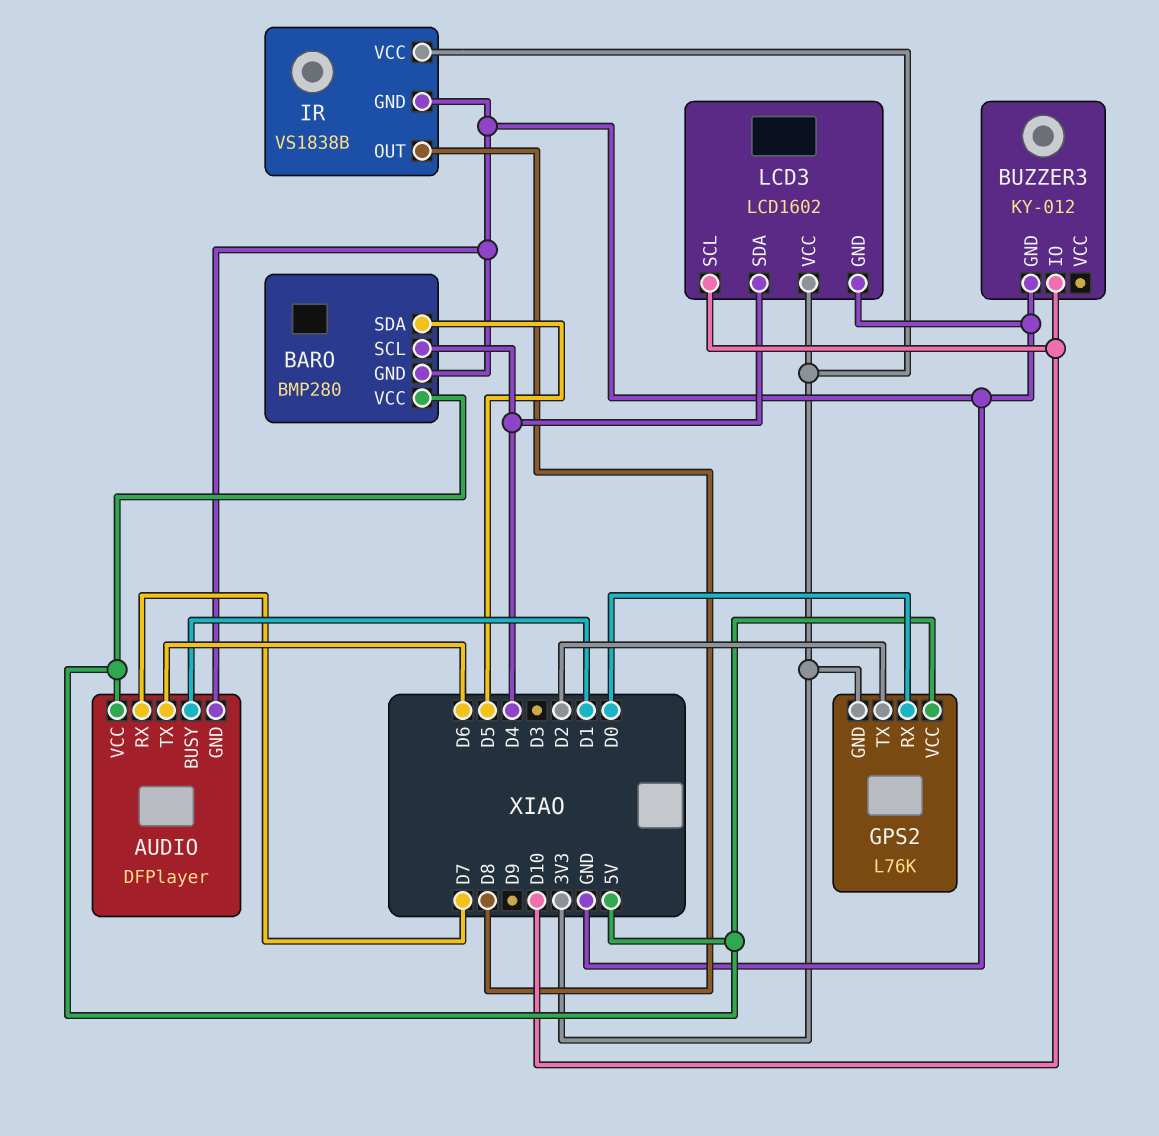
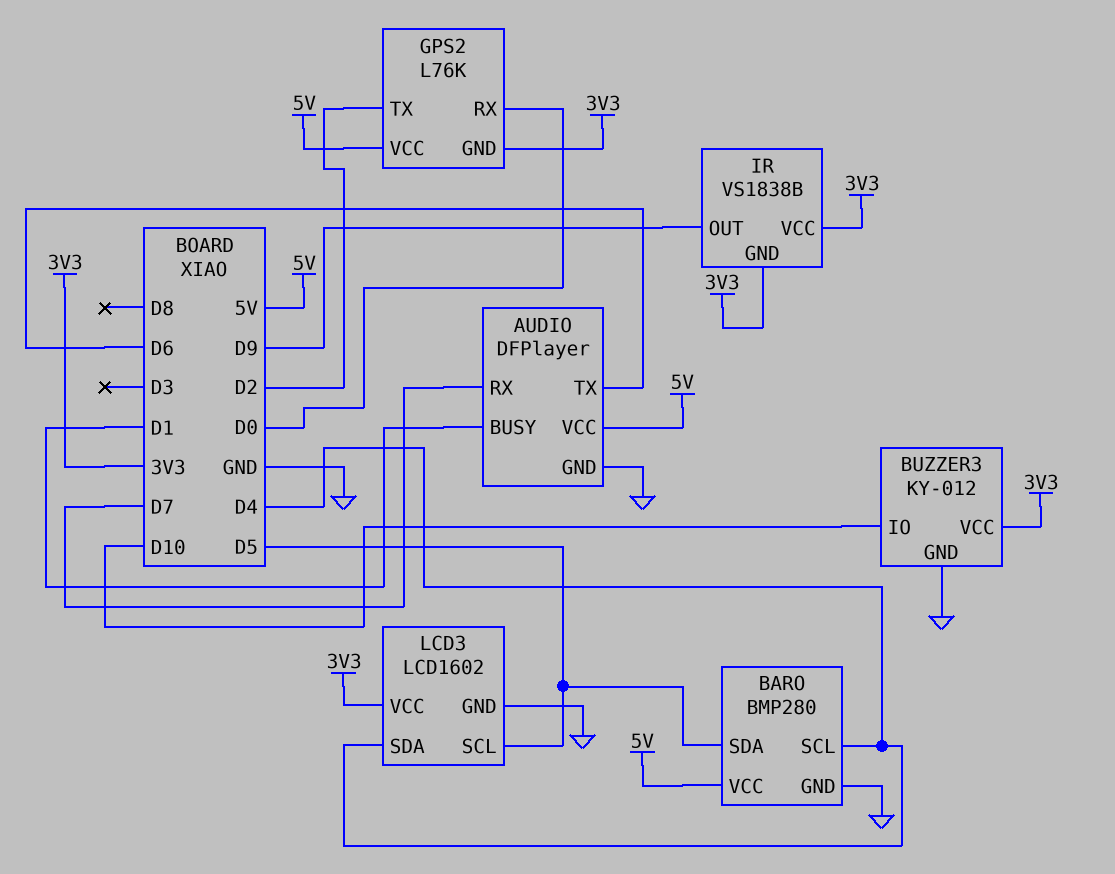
BUZZER3 pin VCC: none -> 3V3
IR pin GND: GND -> 3V3
IR pin OUT: D8 -> D9
LCD3 pin SCL: D10 -> D5

